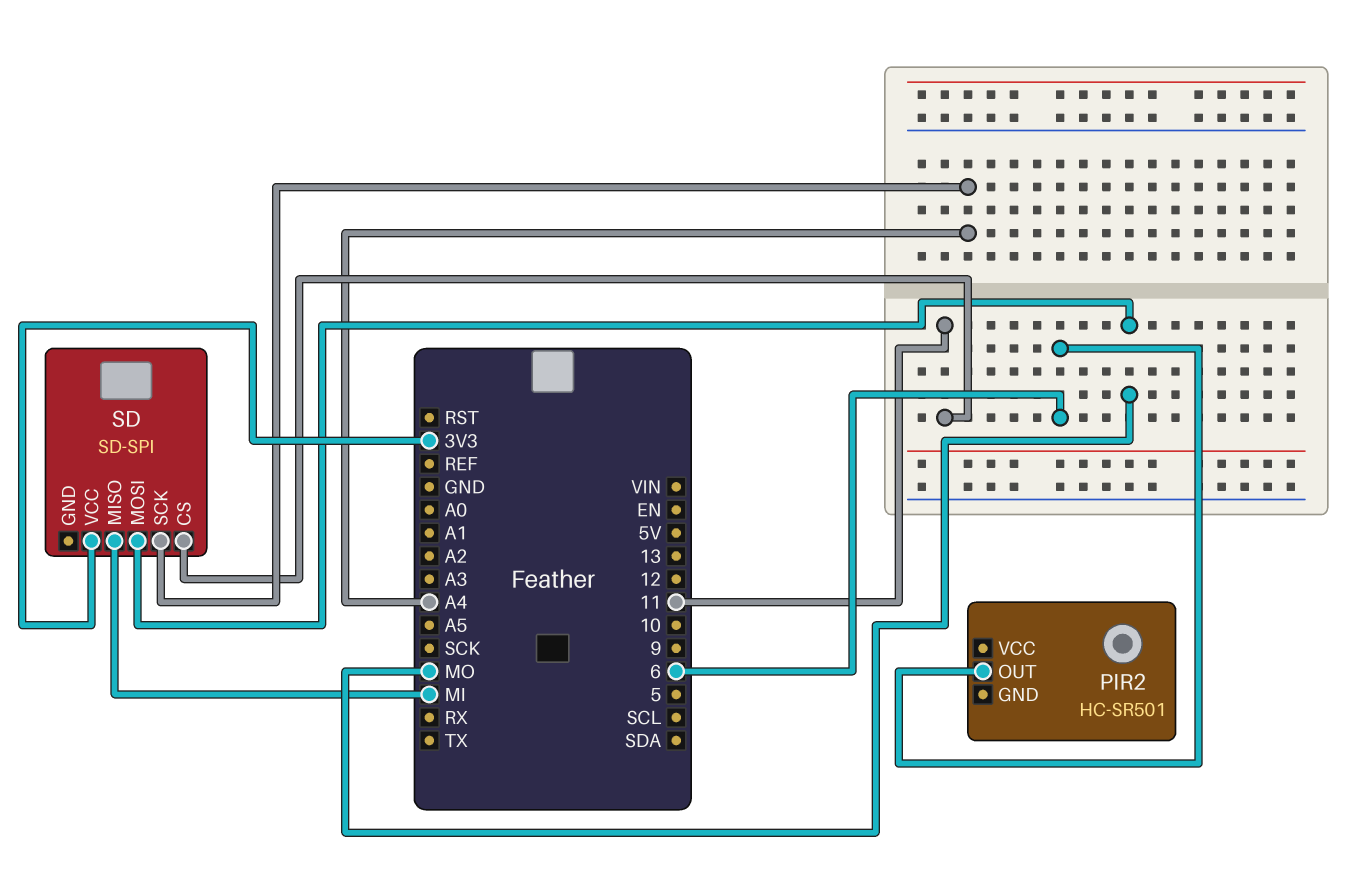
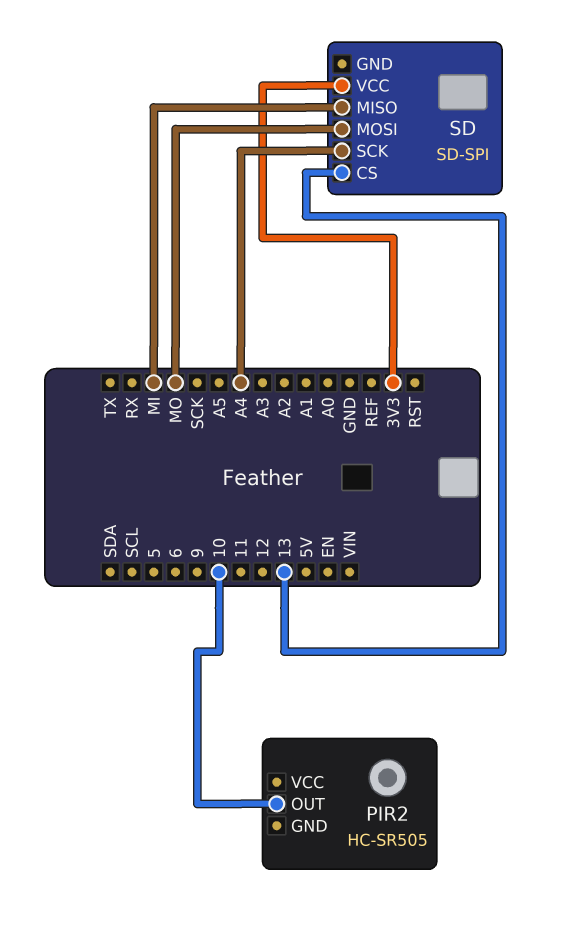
PIR2: HC-SR501 -> HC-SR505
PIR2 pin OUT: 6 -> 10
SD pin CS: 11 -> 13

